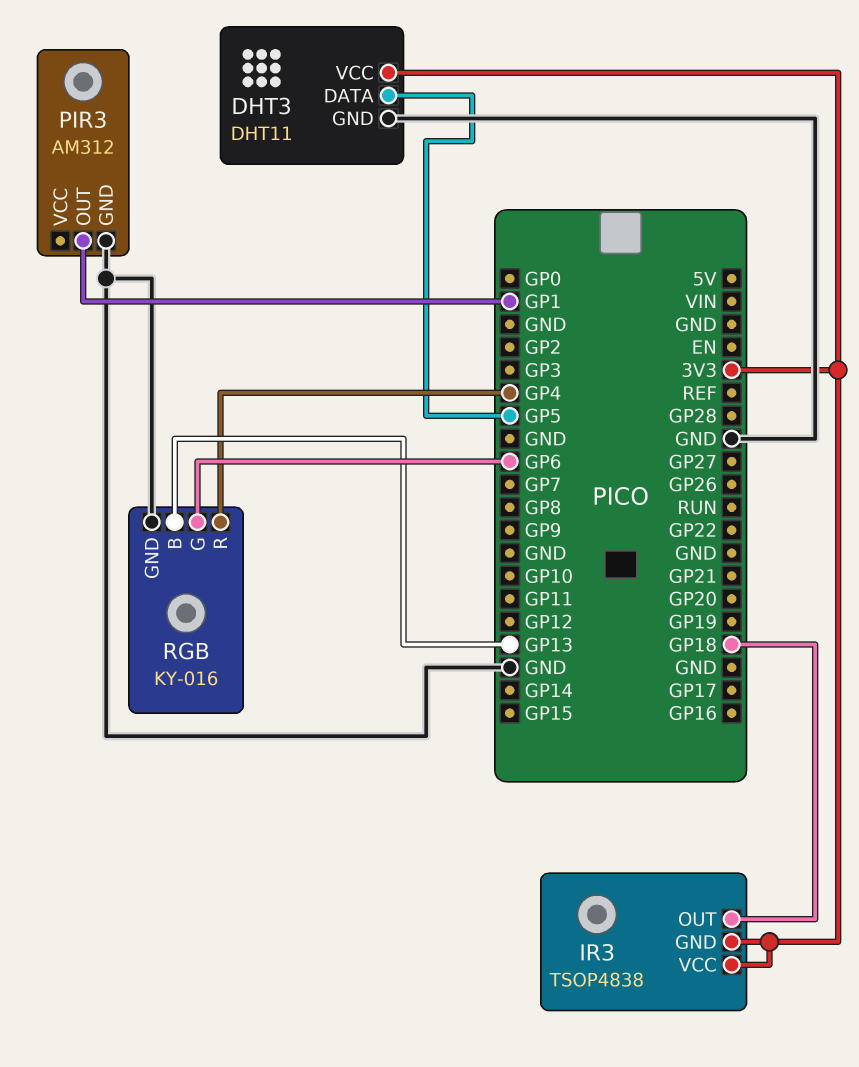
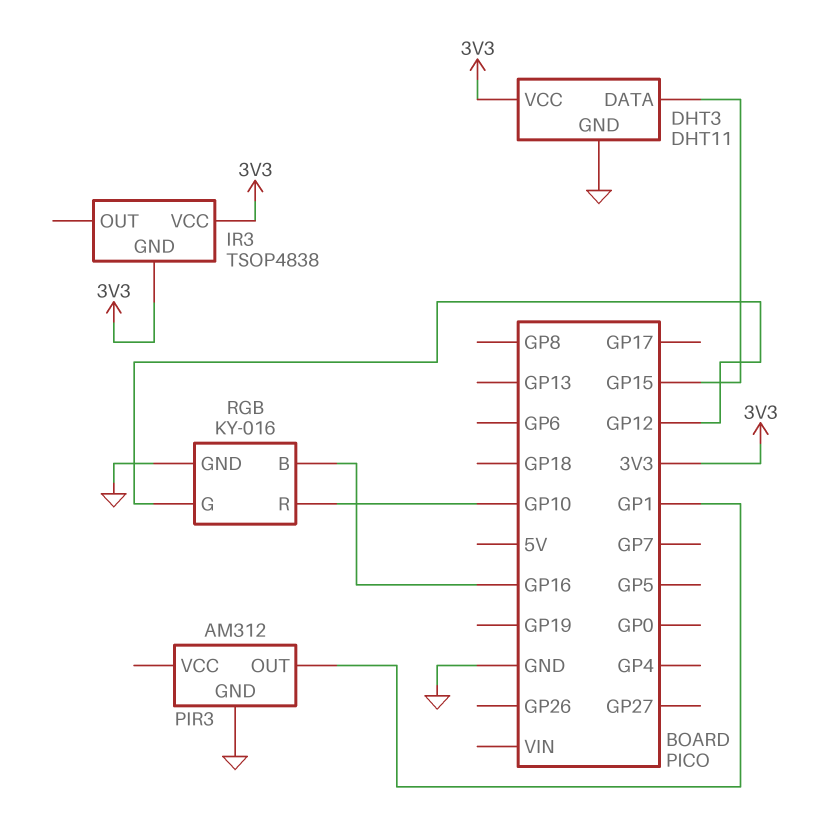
DHT3 pin DATA: GP5 -> GP15
IR3 pin OUT: GP18 -> none
RGB pin B: GP13 -> GP16
RGB pin G: GP6 -> GP12
RGB pin R: GP4 -> GP10

